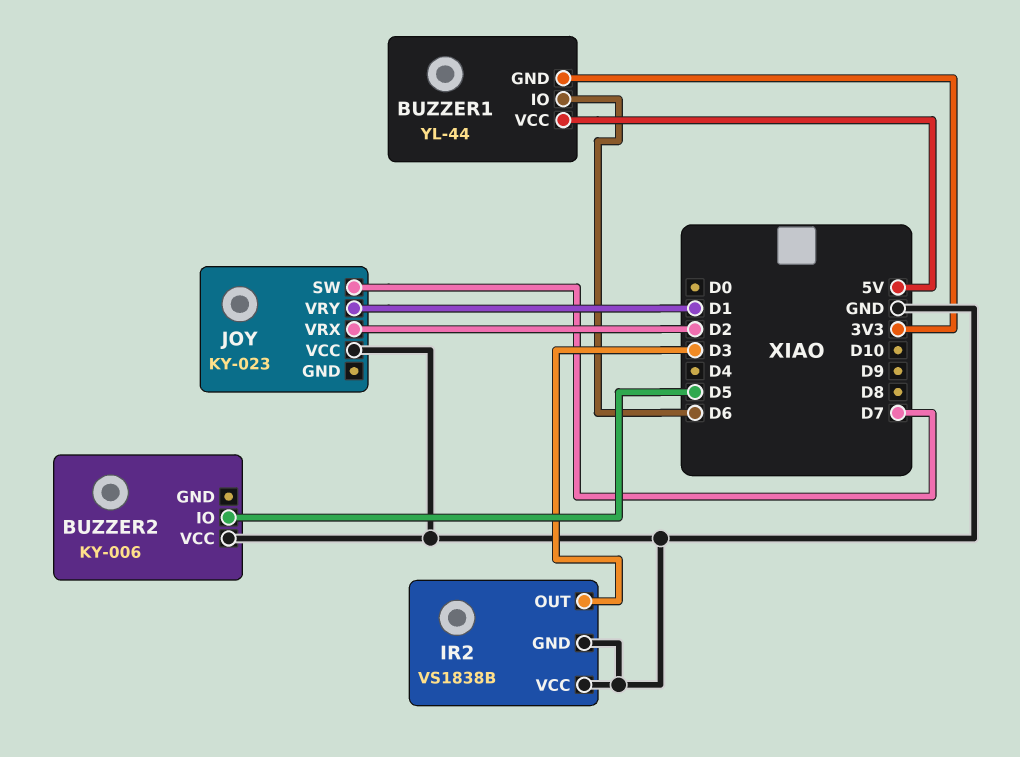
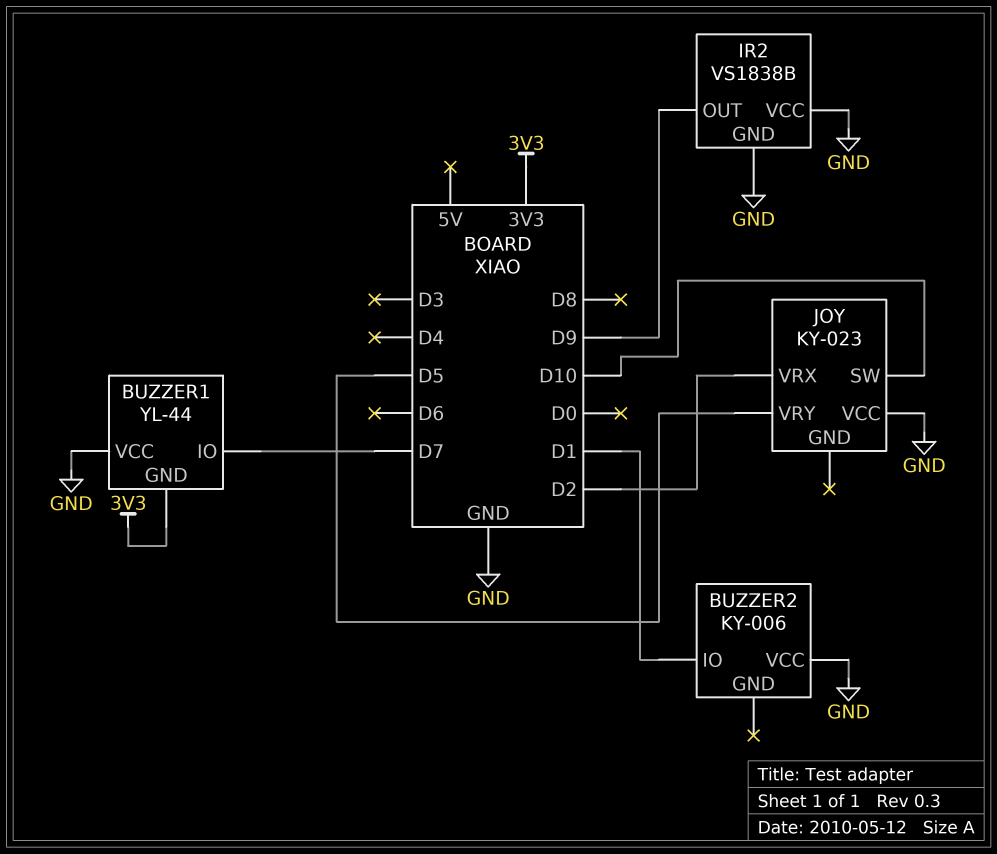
BUZZER1 pin IO: D6 -> D7
BUZZER1 pin VCC: 5V -> GND
BUZZER2 pin IO: D5 -> D1
IR2 pin OUT: D3 -> D9
JOY pin SW: D7 -> D10
JOY pin VRY: D1 -> D5

